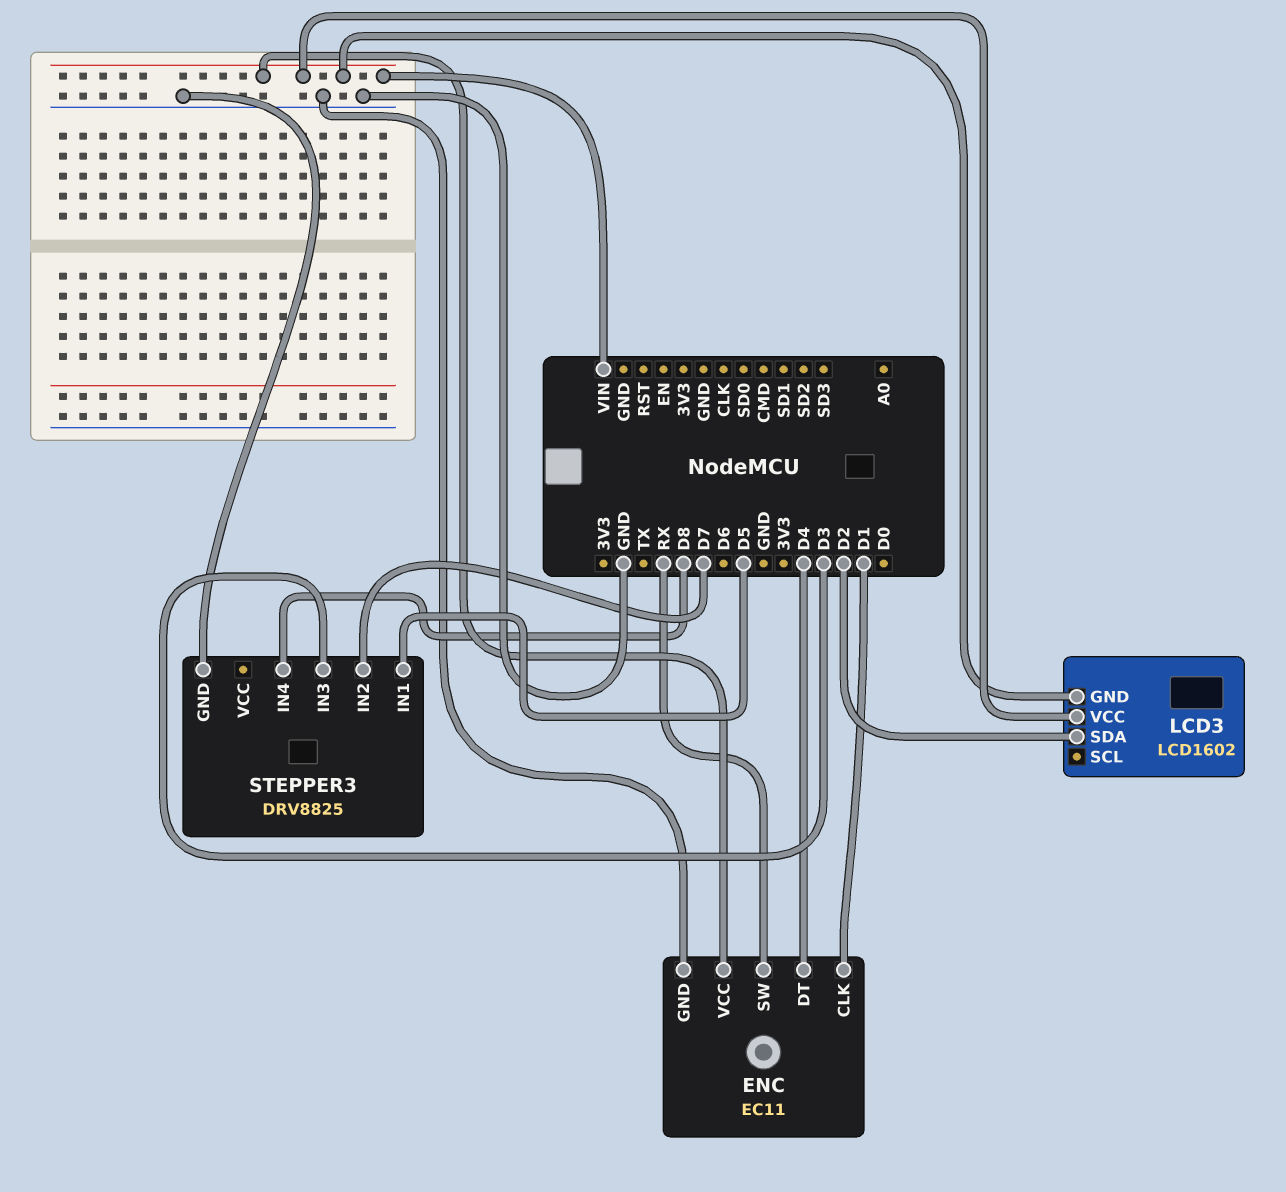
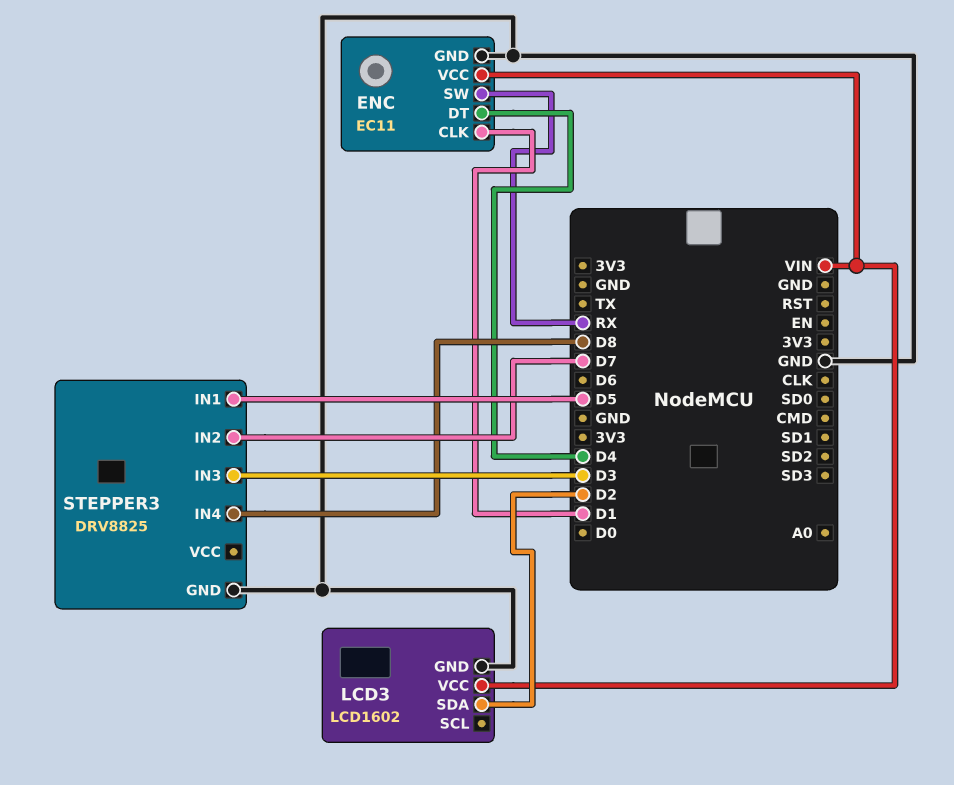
LCD3 pin GND: VIN -> GND

